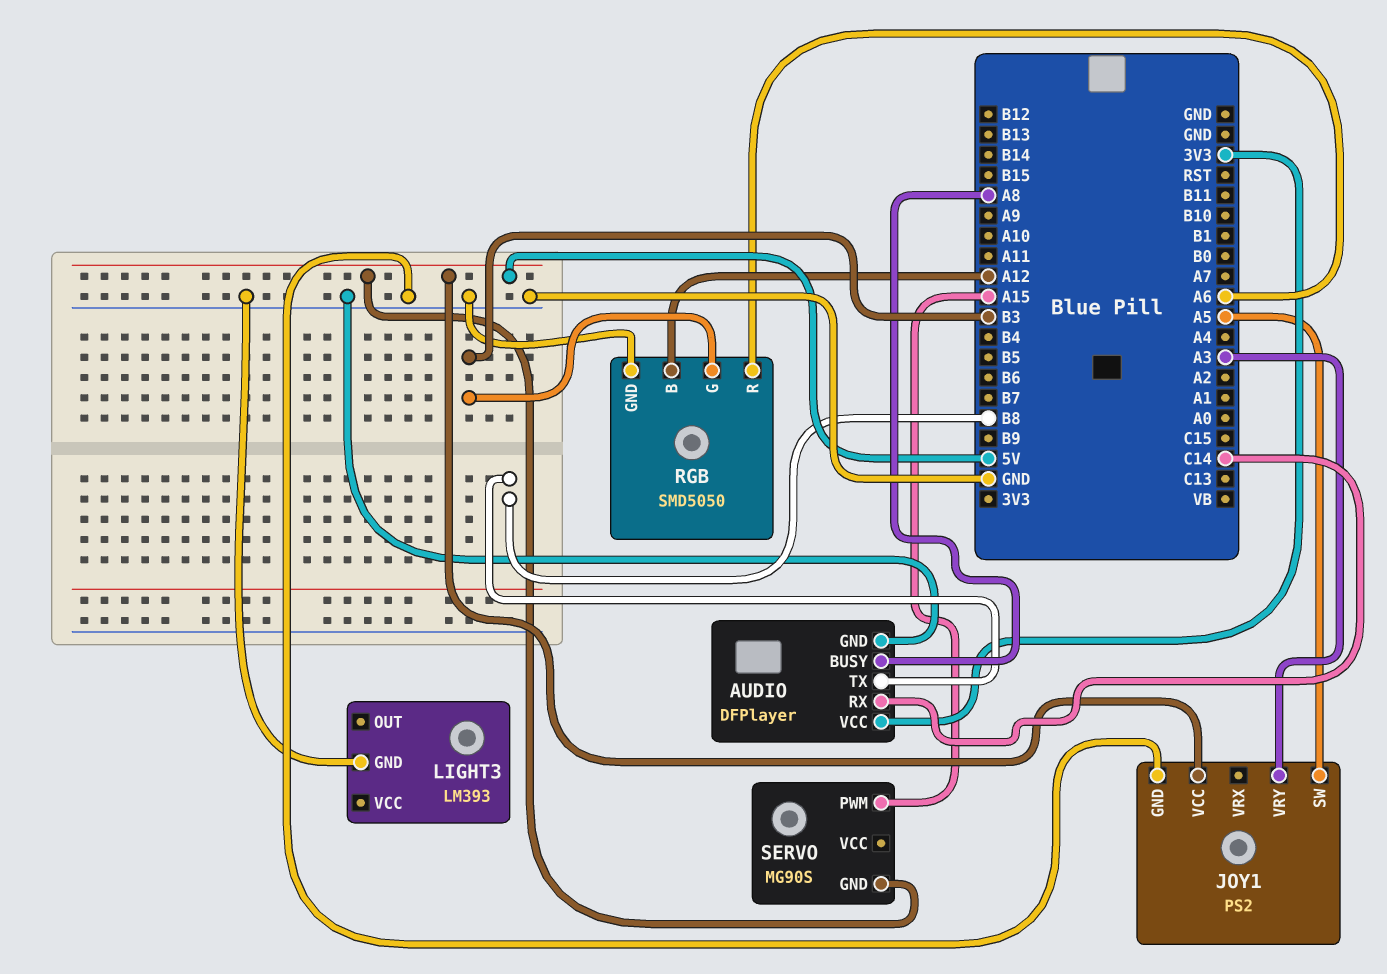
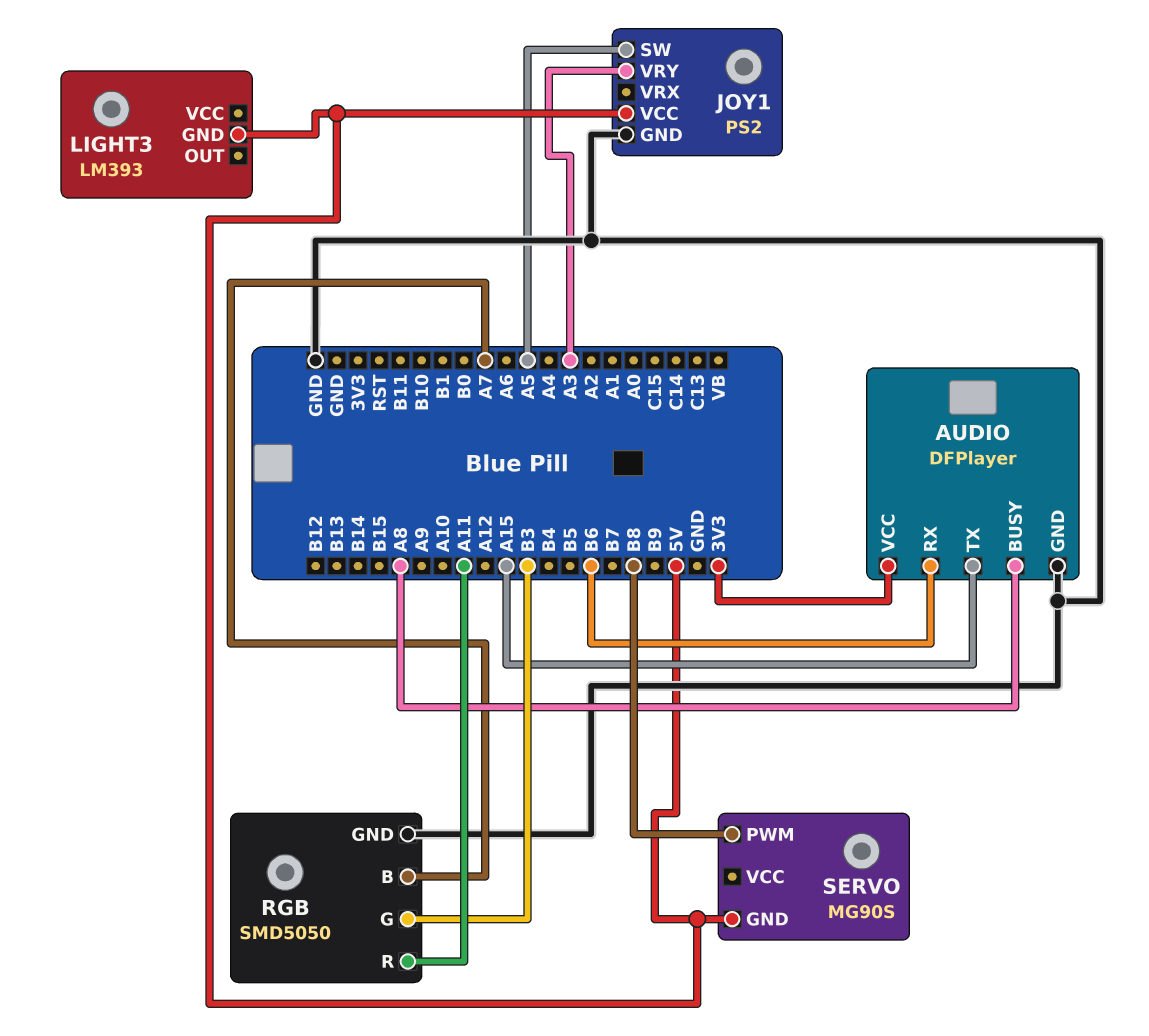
AUDIO pin RX: C14 -> B6
AUDIO pin TX: B8 -> A15
LIGHT3 pin GND: GND -> 5V
RGB pin B: A12 -> A7
RGB pin R: A6 -> A11
SERVO pin PWM: A15 -> B8

